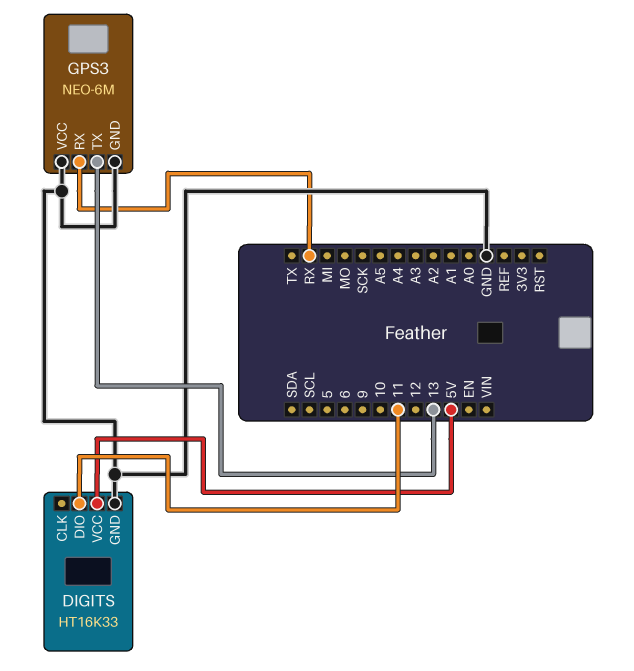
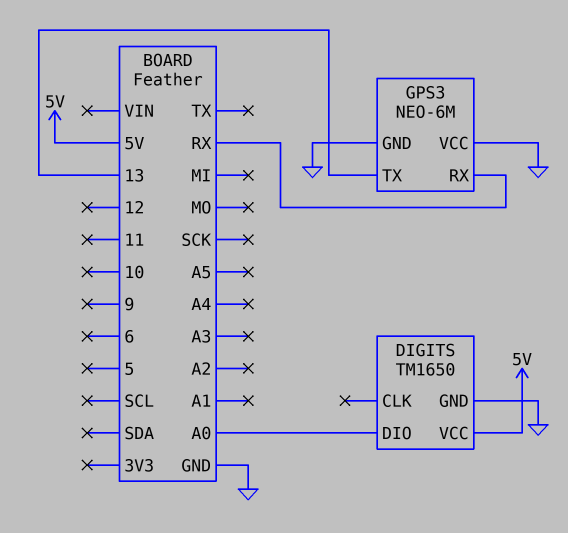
DIGITS: HT16K33 -> TM1650
DIGITS pin DIO: 11 -> A0

